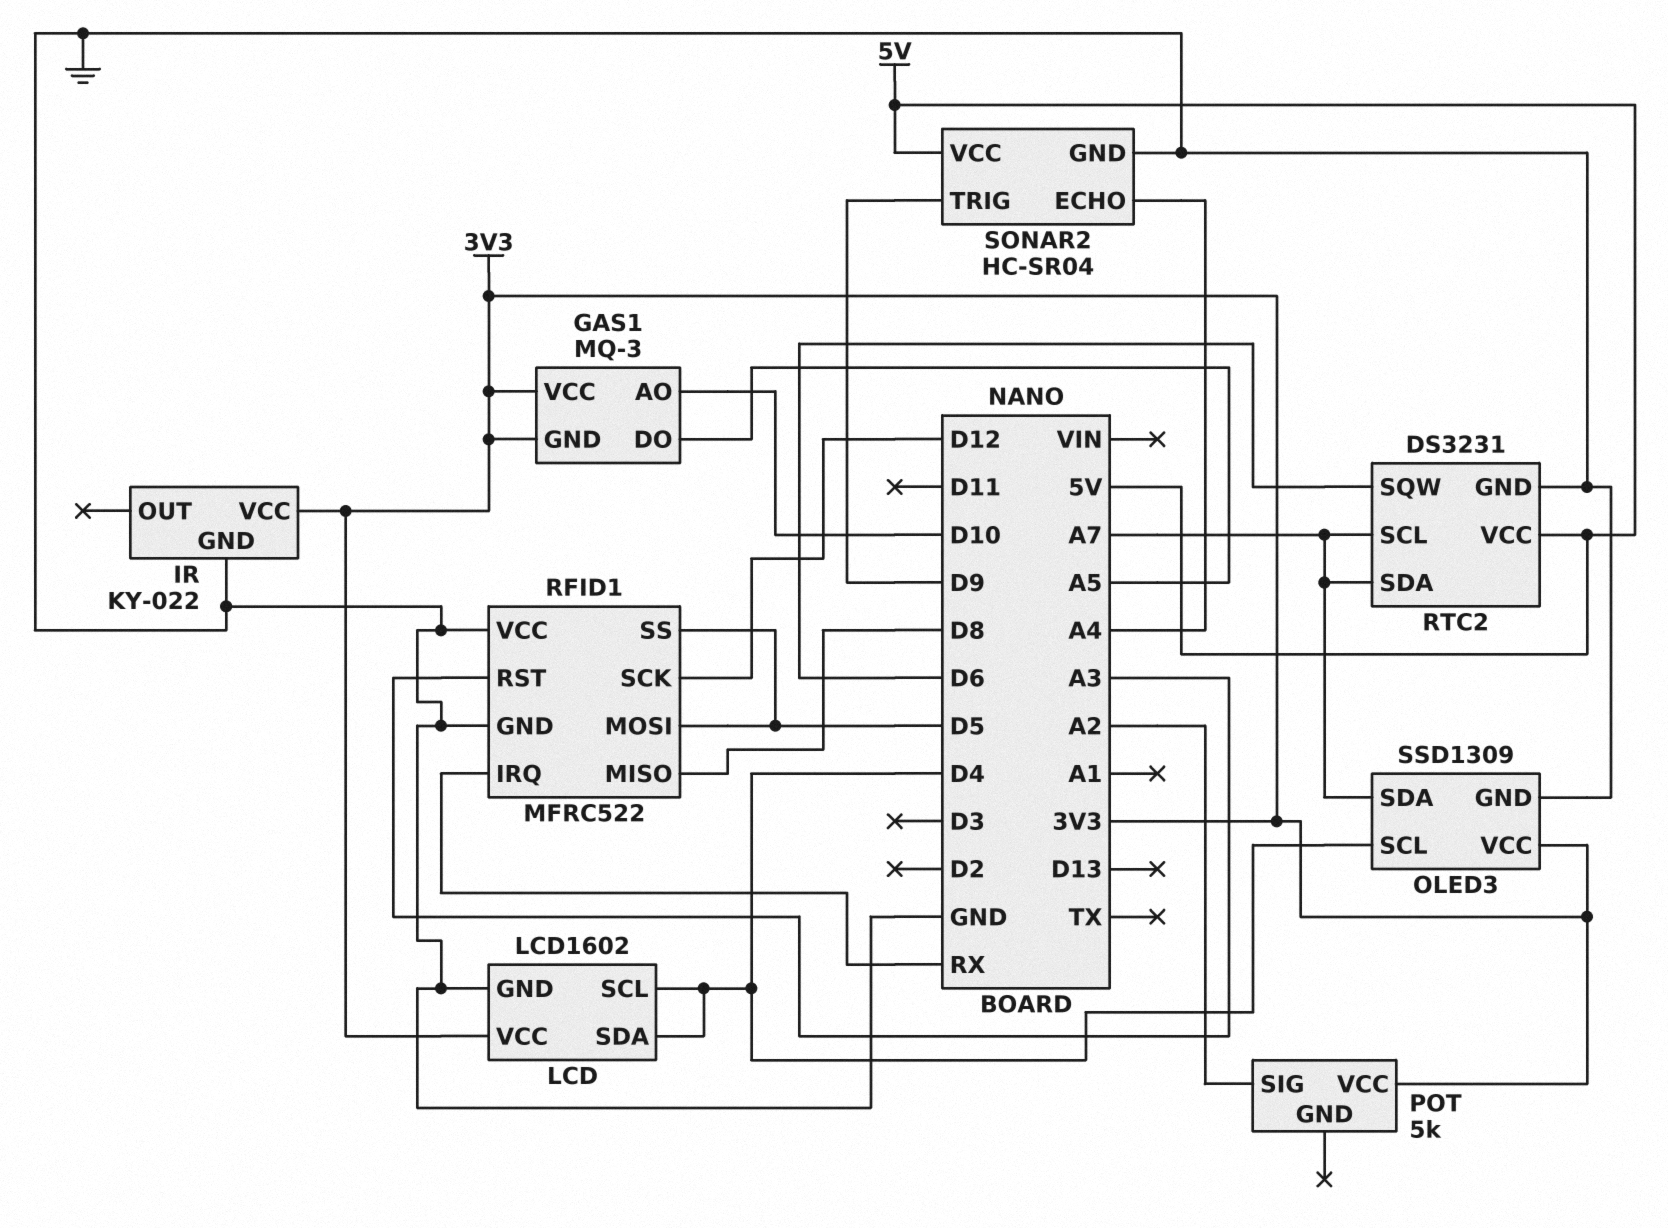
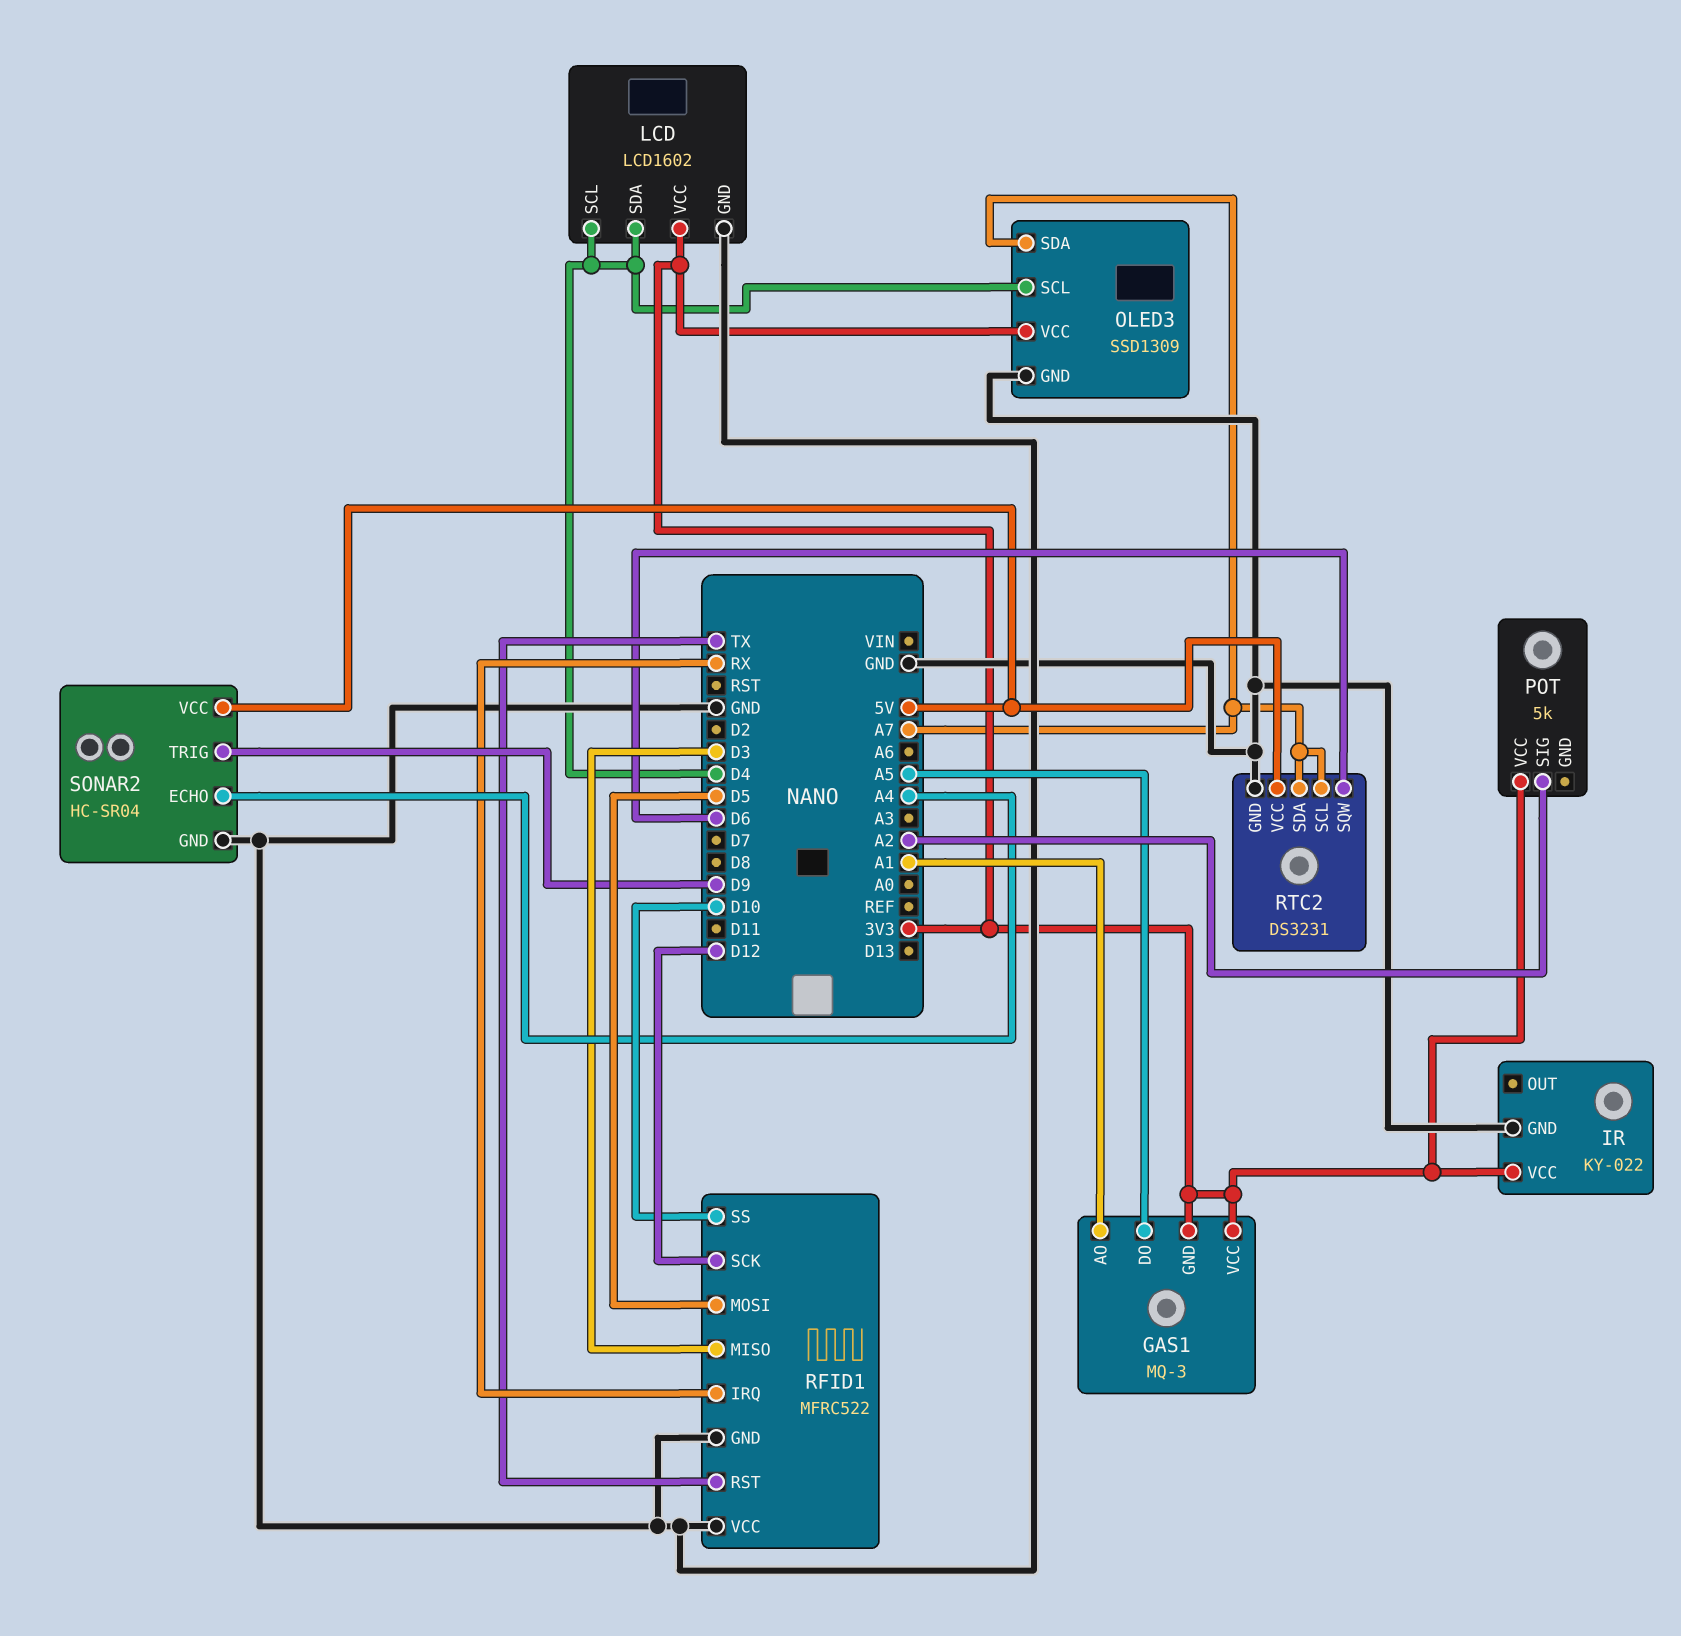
GAS1 pin AO: D10 -> A1
RFID1 pin MISO: D8 -> D3
RFID1 pin RST: A3 -> TX
RFID1 pin SS: D5 -> D10

